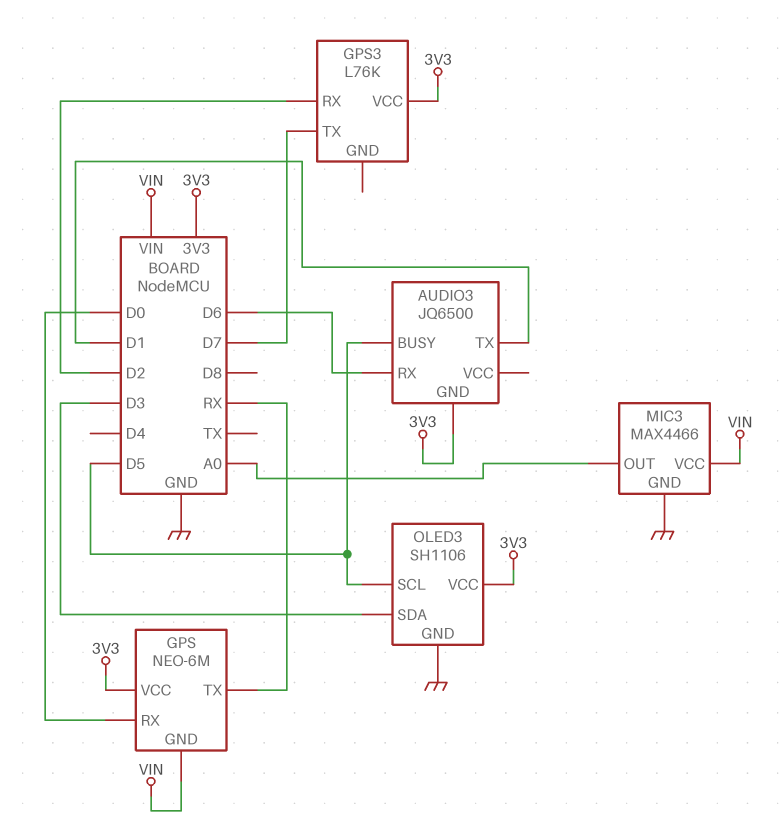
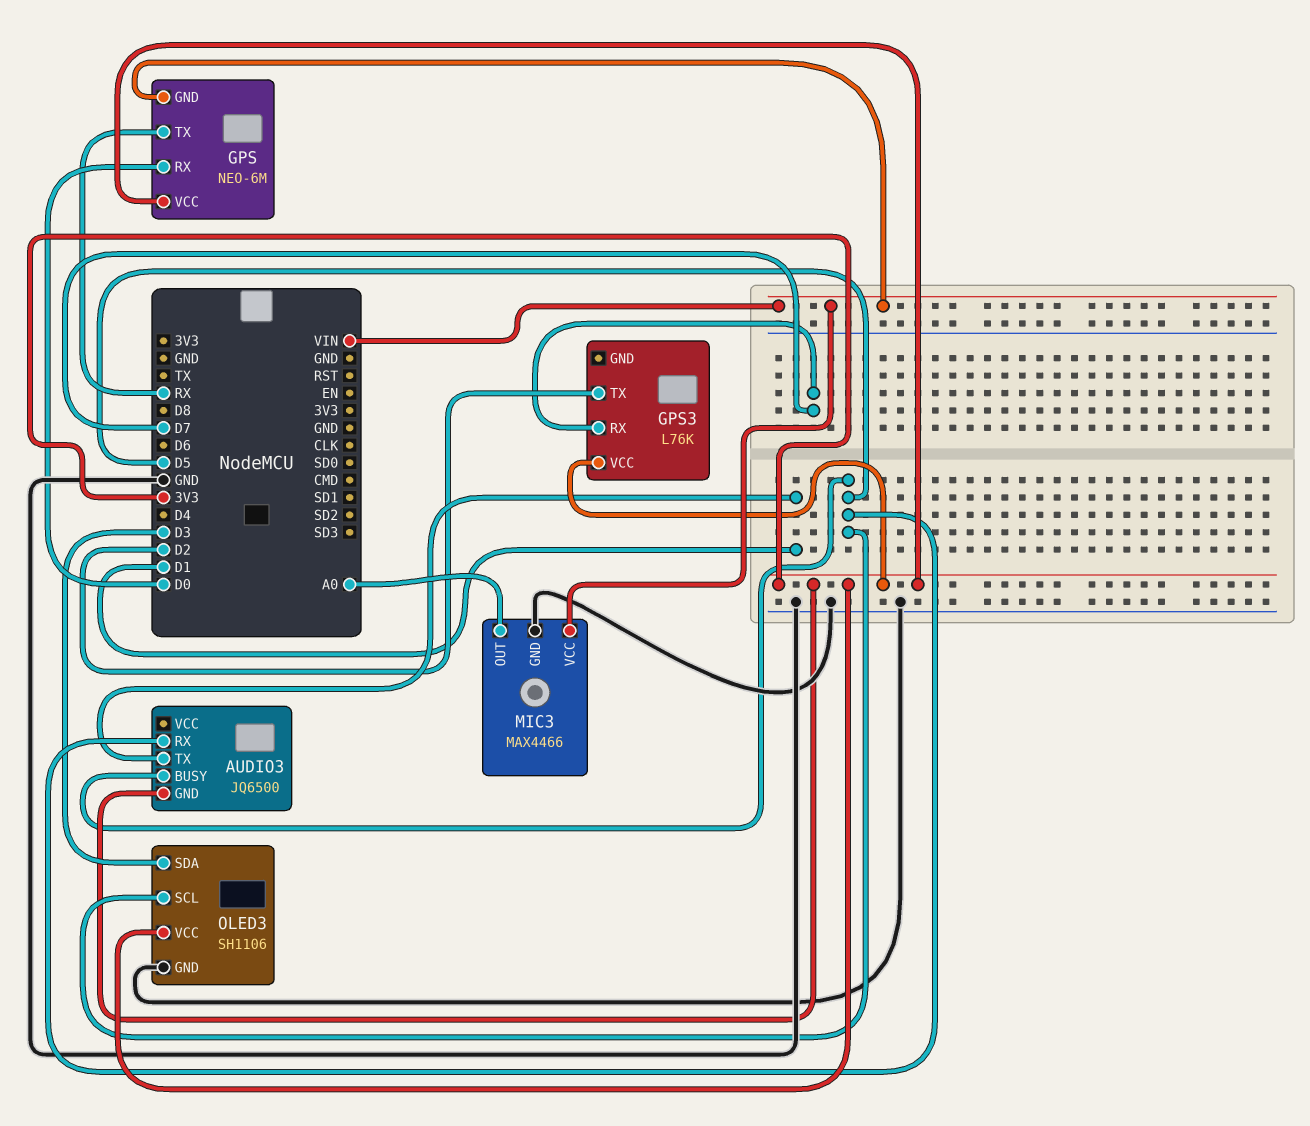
AUDIO3 pin RX: D6 -> D5
GPS3 pin RX: D2 -> D7
GPS3 pin TX: D7 -> D2

